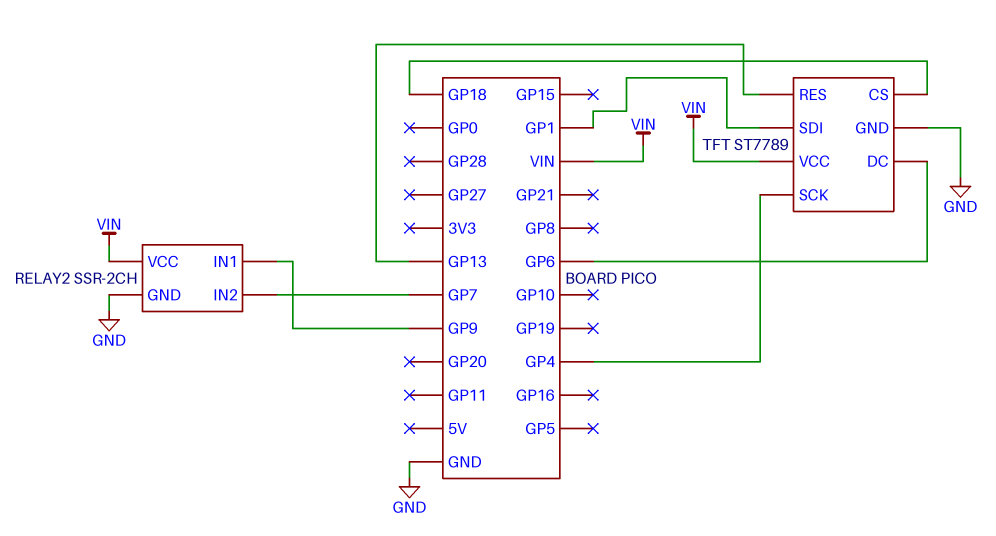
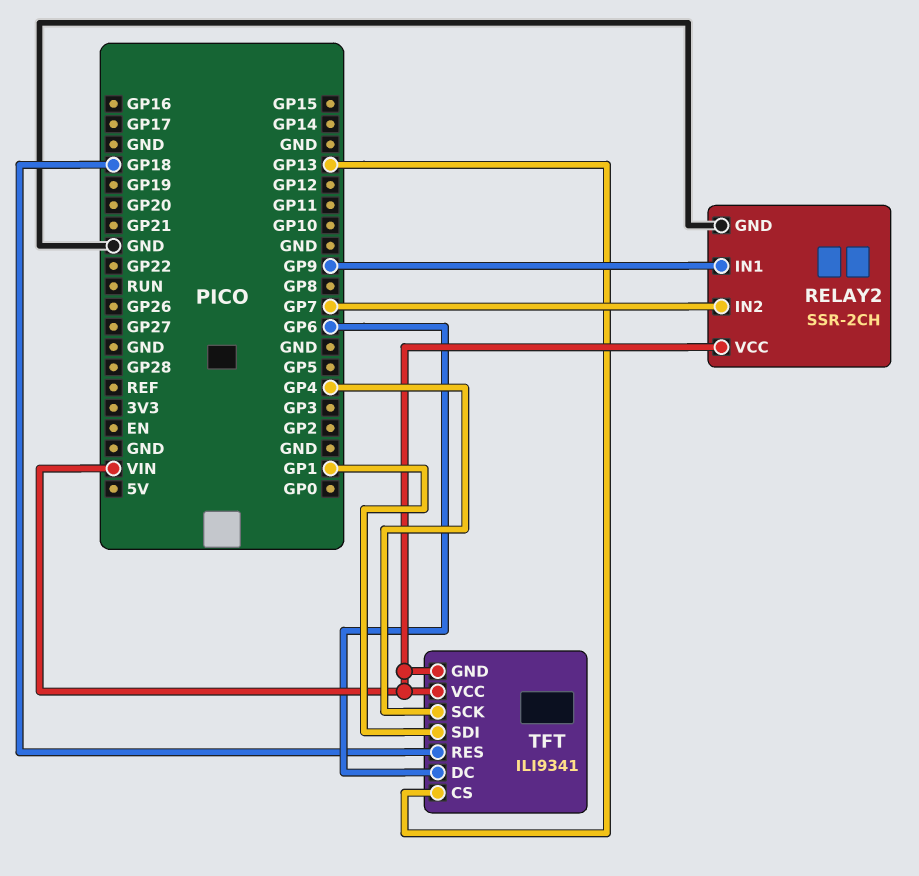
TFT: ST7789 -> ILI9341
TFT pin CS: GP18 -> GP13
TFT pin GND: GND -> VIN
TFT pin RES: GP13 -> GP18

